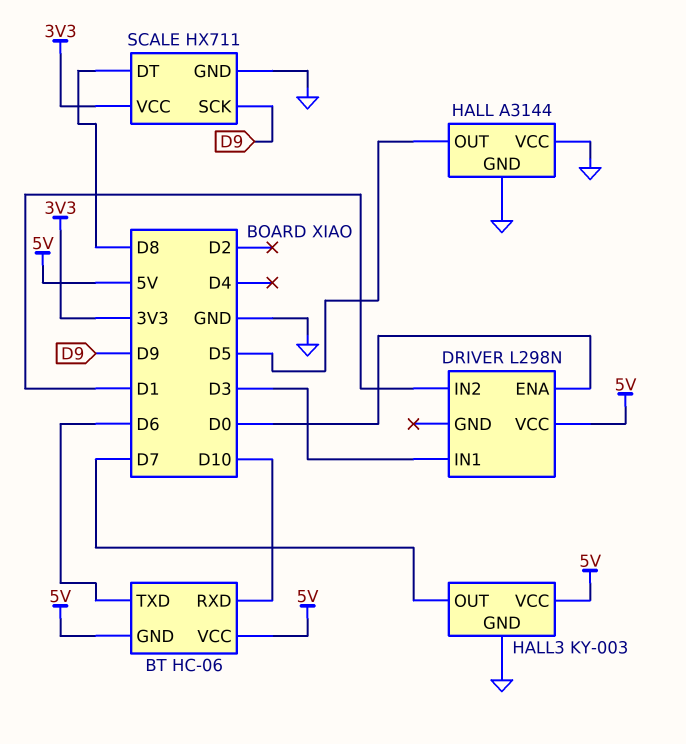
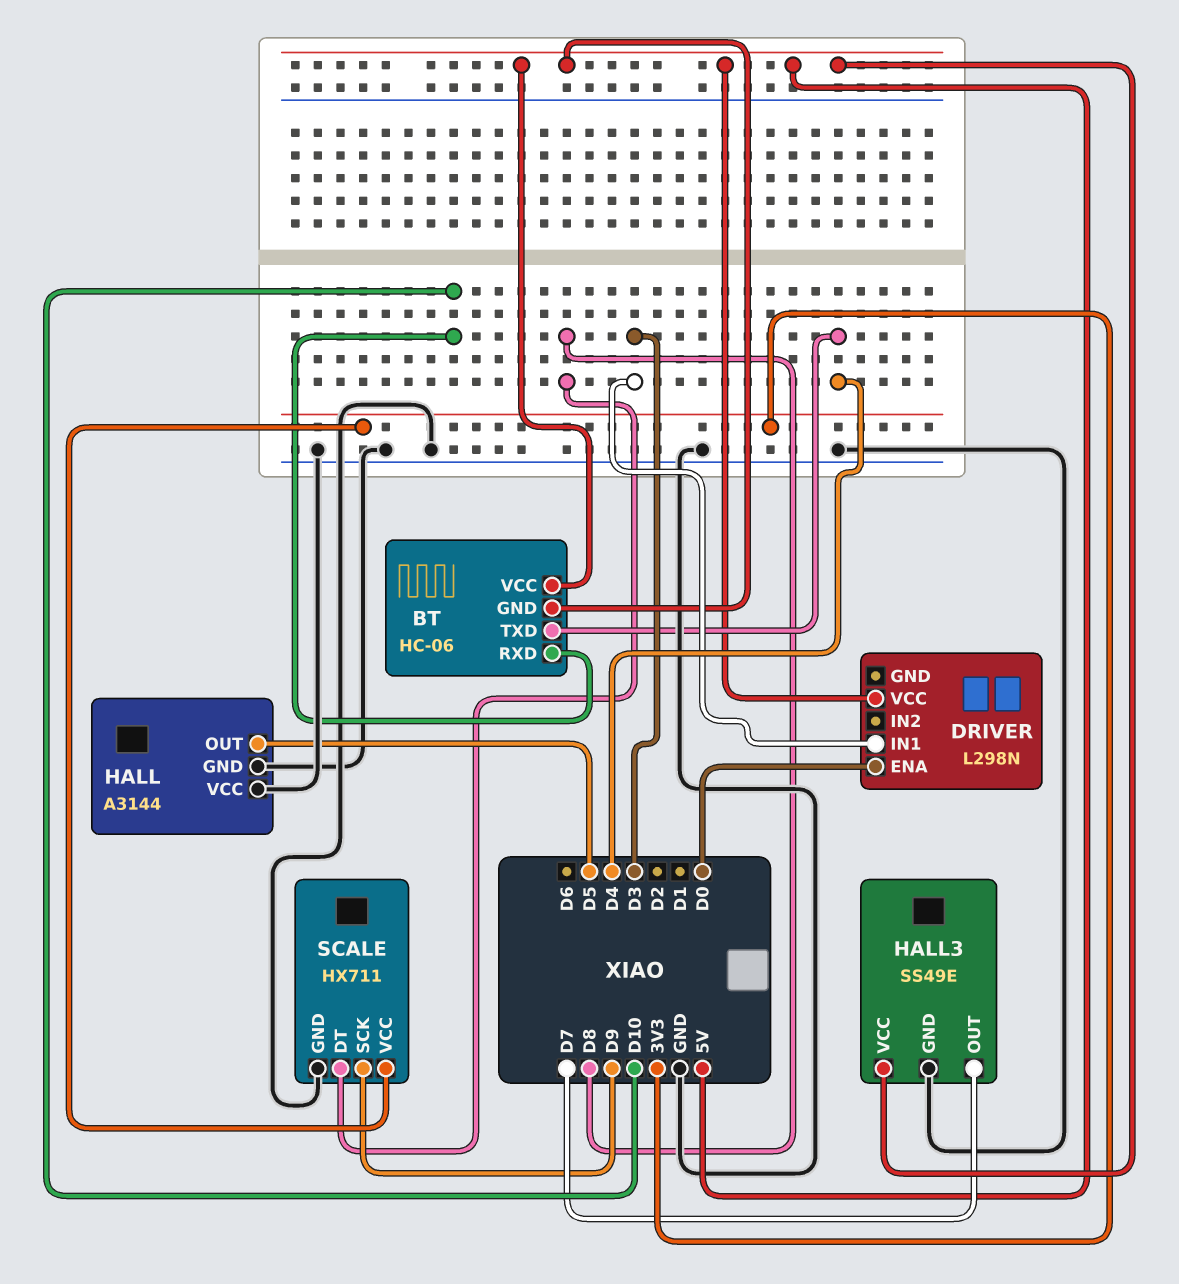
BT pin TXD: D6 -> D4
DRIVER pin IN2: D1 -> none
HALL3: KY-003 -> SS49E

